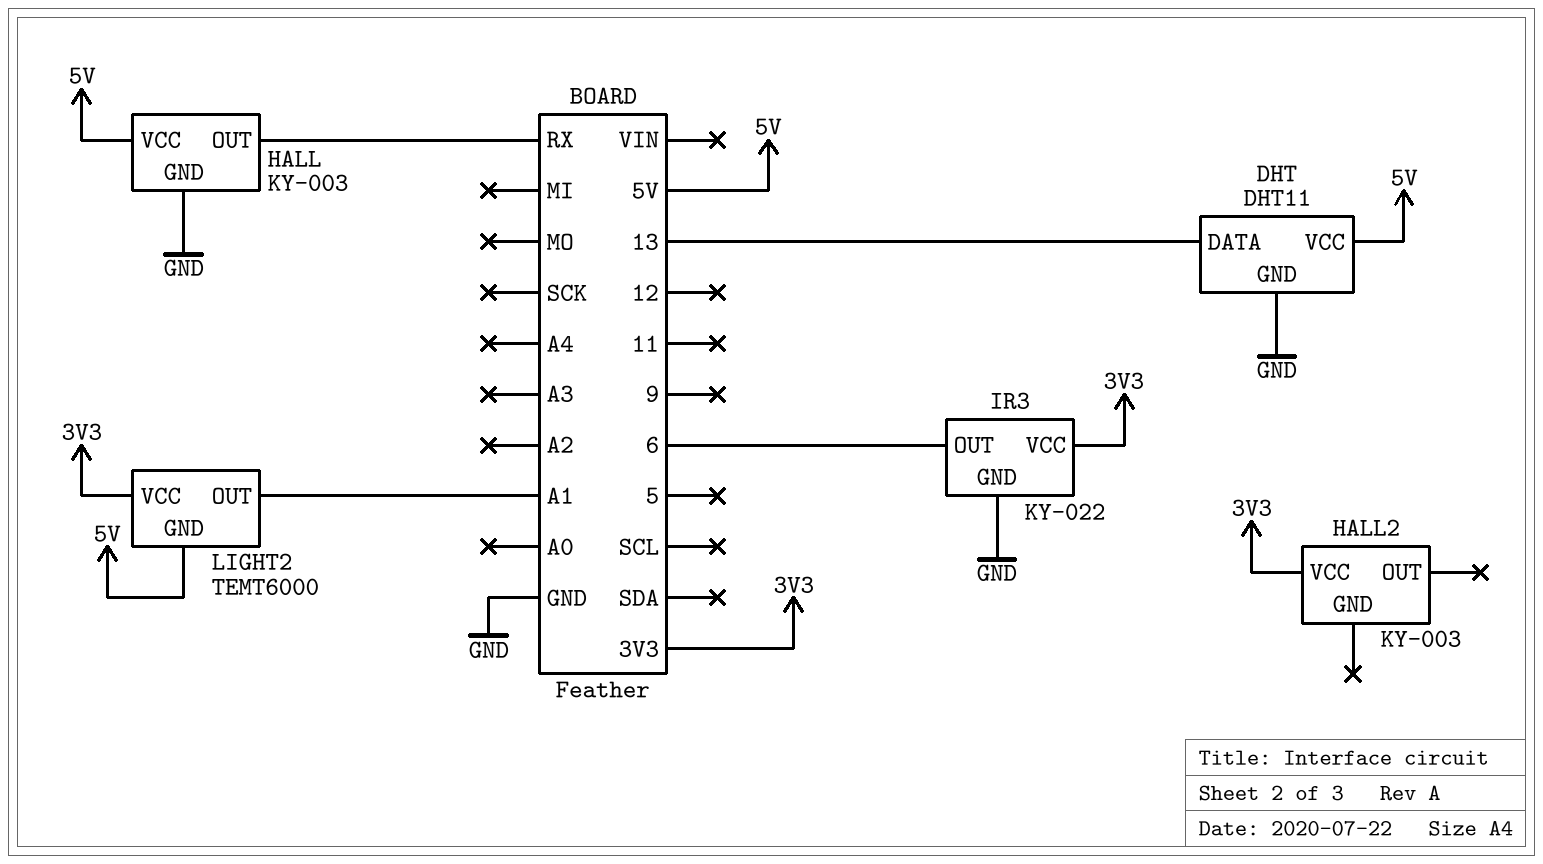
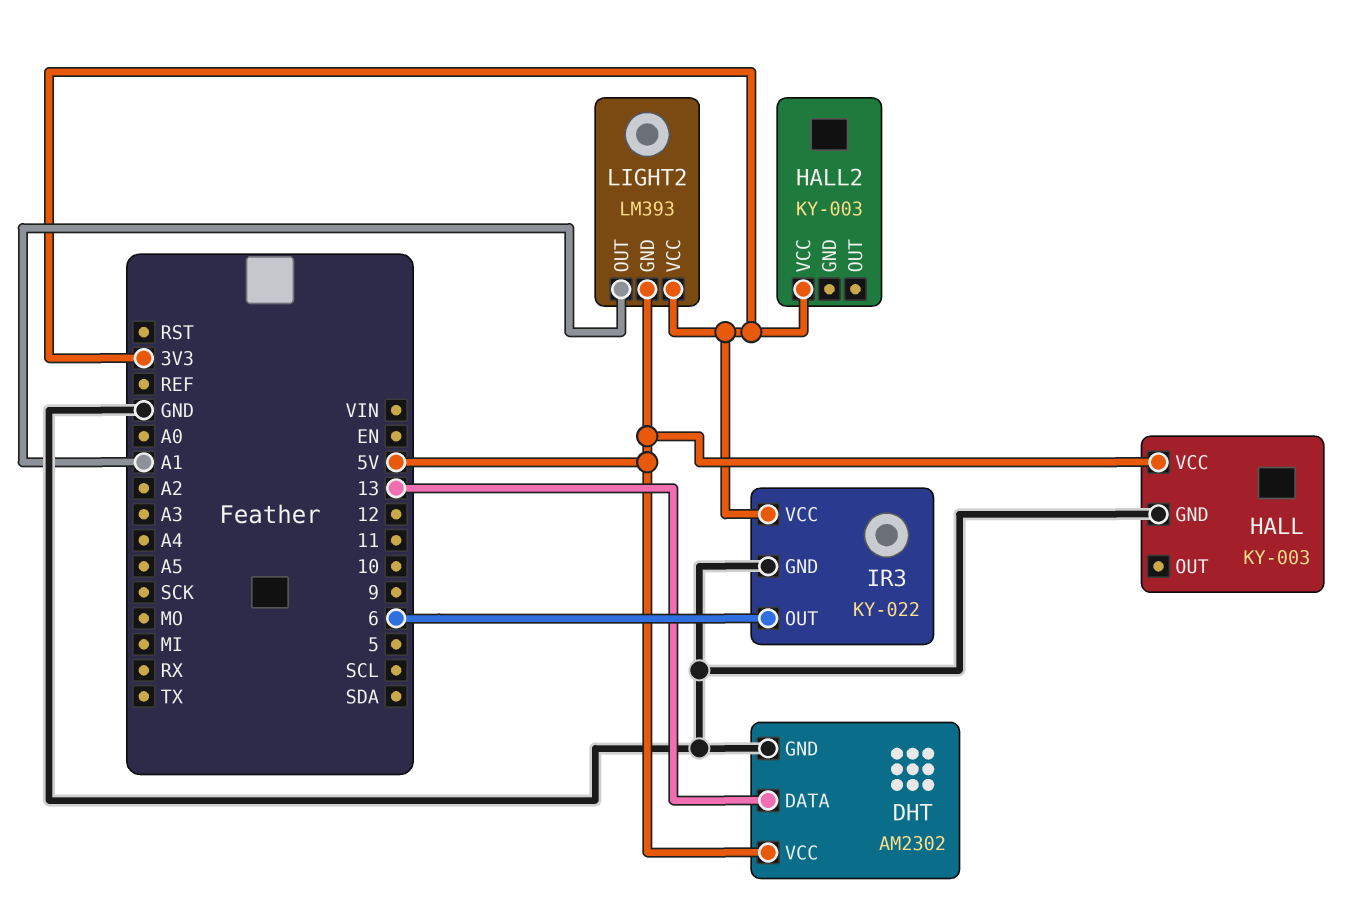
DHT: DHT11 -> AM2302
HALL pin OUT: RX -> none
LIGHT2: TEMT6000 -> LM393

